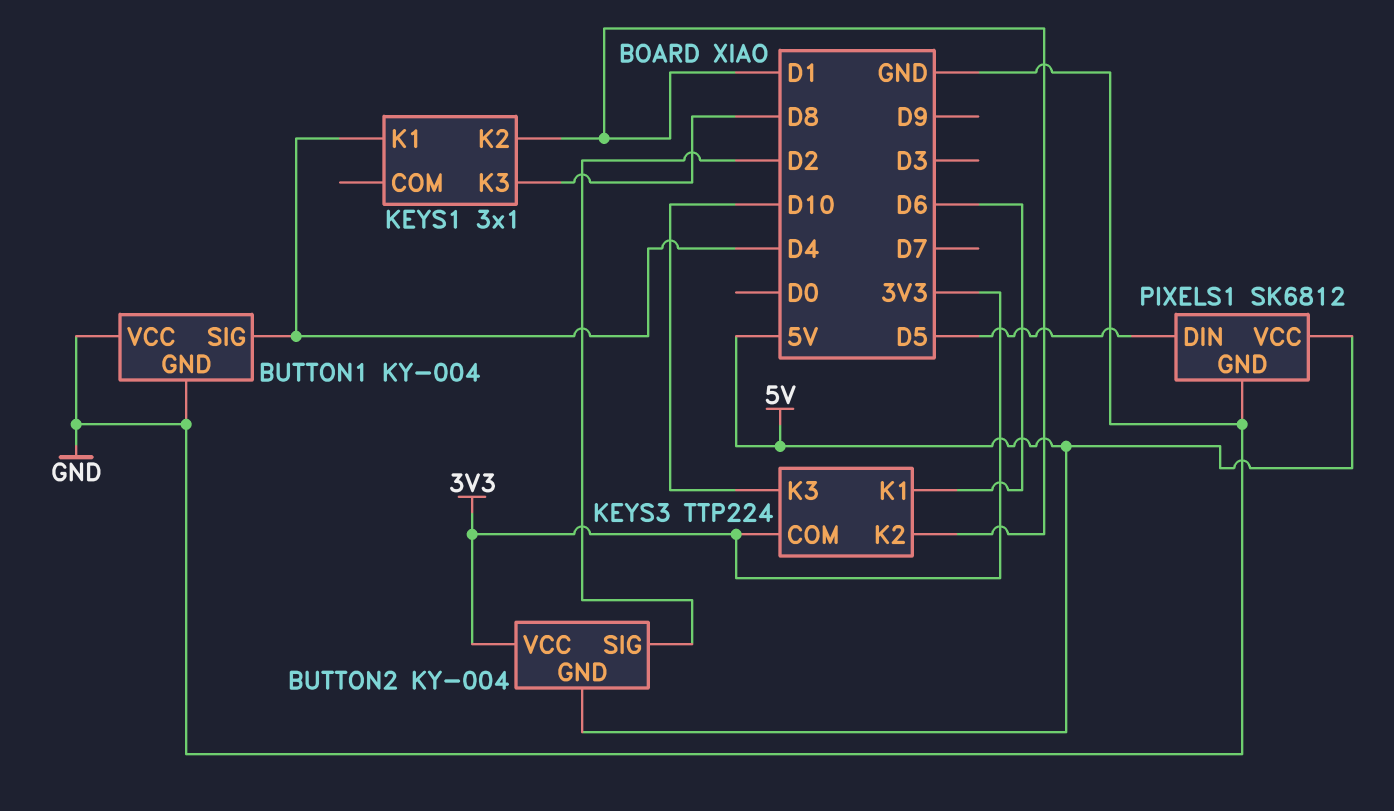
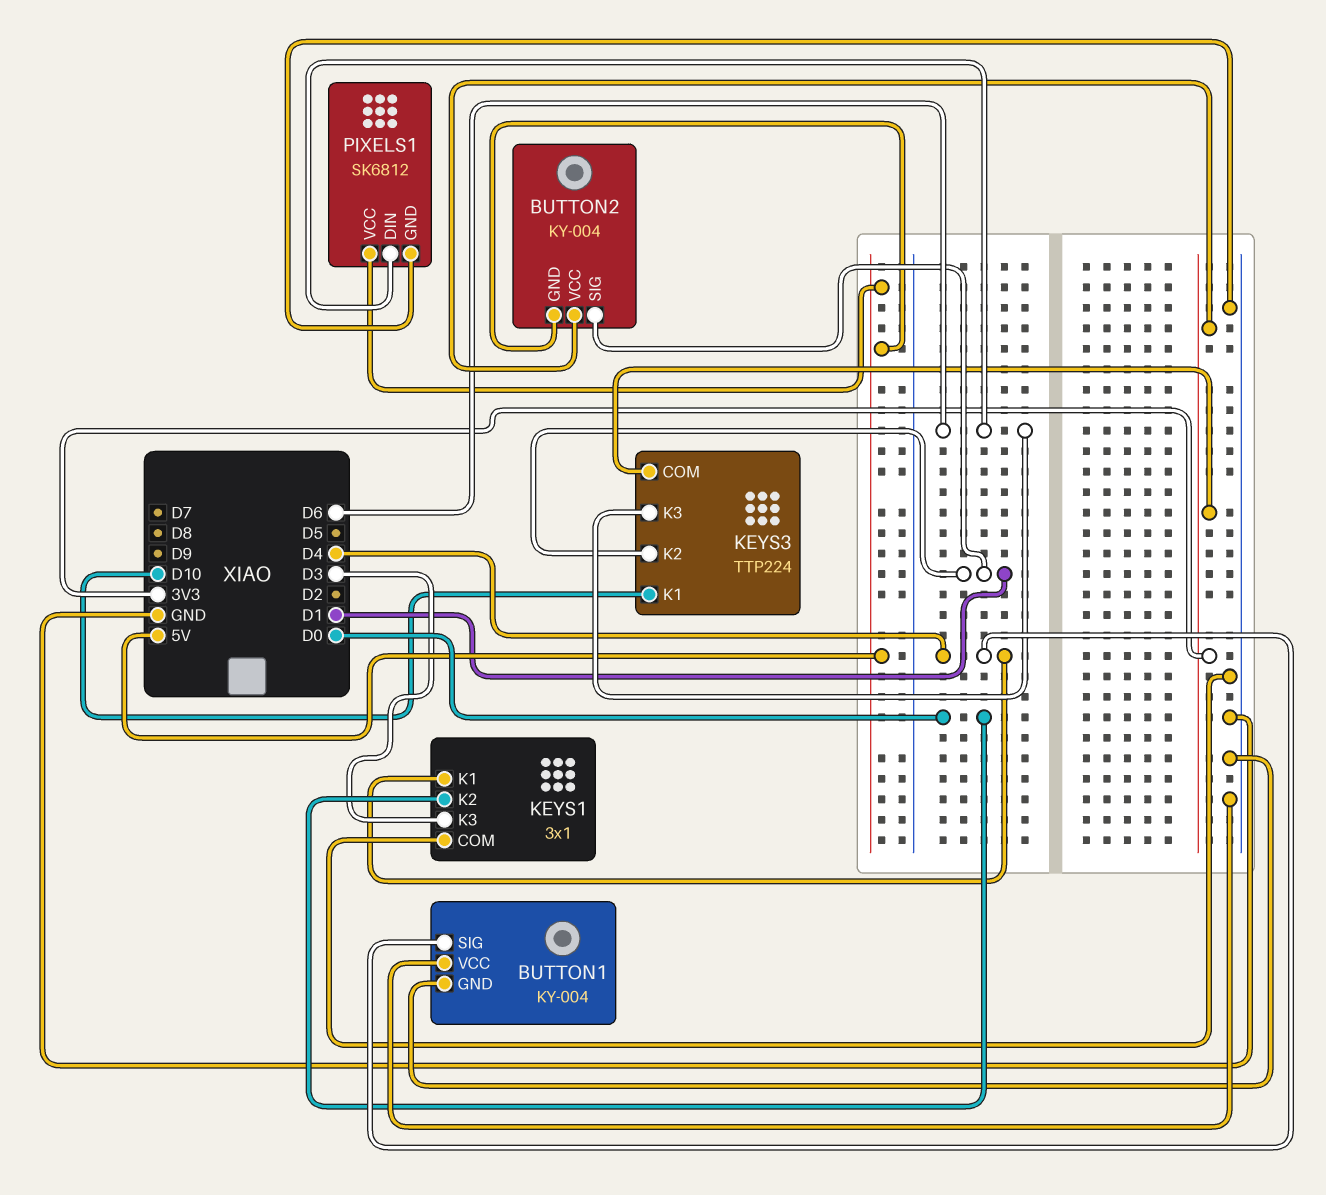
BUTTON2 pin SIG: D2 -> D1
KEYS1 pin COM: none -> GND
KEYS1 pin K2: D1 -> D0
KEYS1 pin K3: D8 -> D3
KEYS3 pin K1: D6 -> D10
KEYS3 pin K3: D10 -> D6
PIXELS1 pin DIN: D5 -> D6

